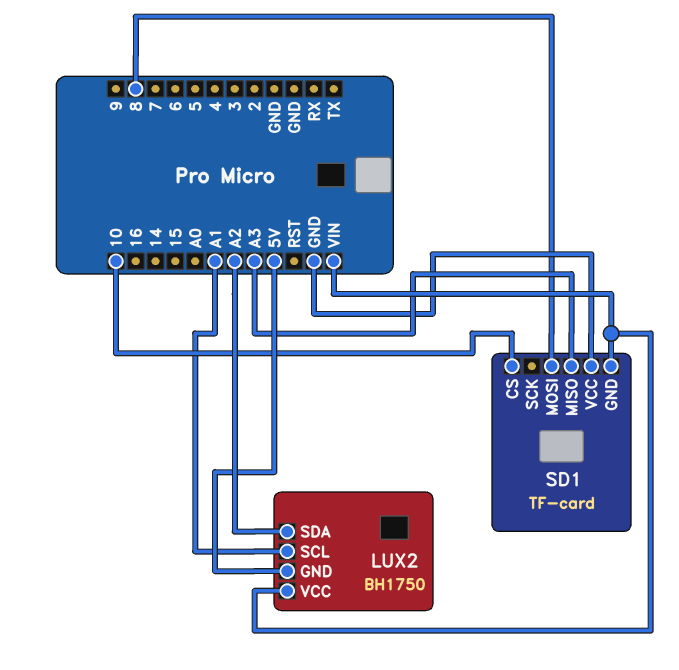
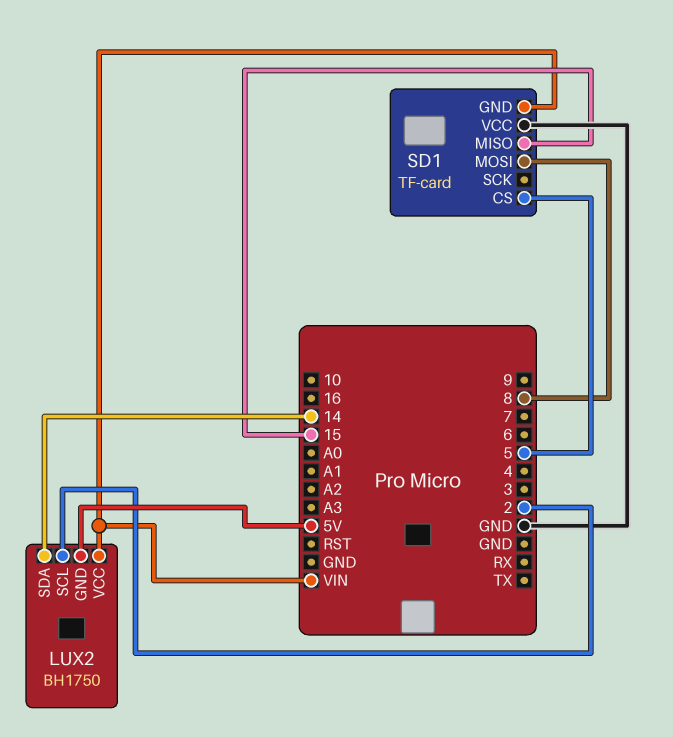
LUX2 pin SCL: A1 -> 2
LUX2 pin SDA: A2 -> 14
SD1 pin CS: 10 -> 5
SD1 pin MISO: A3 -> 15

